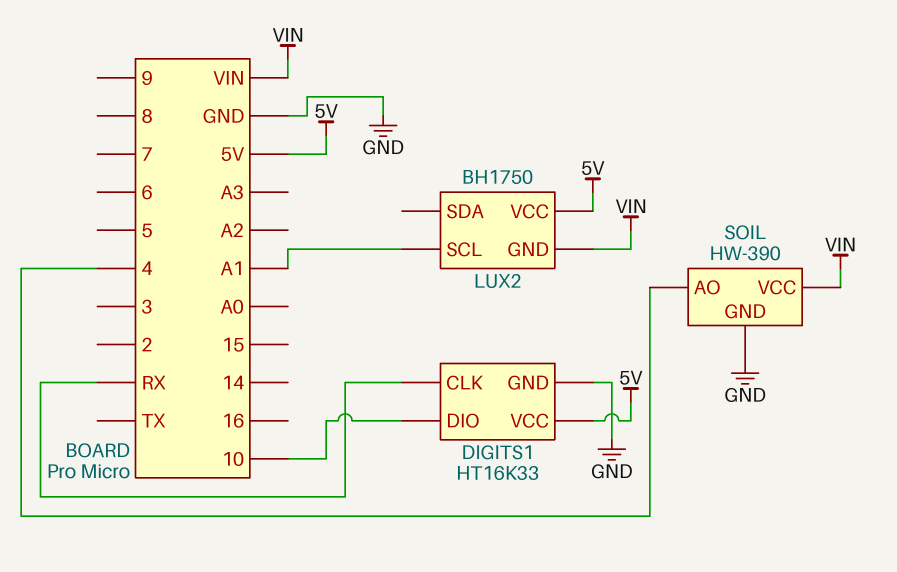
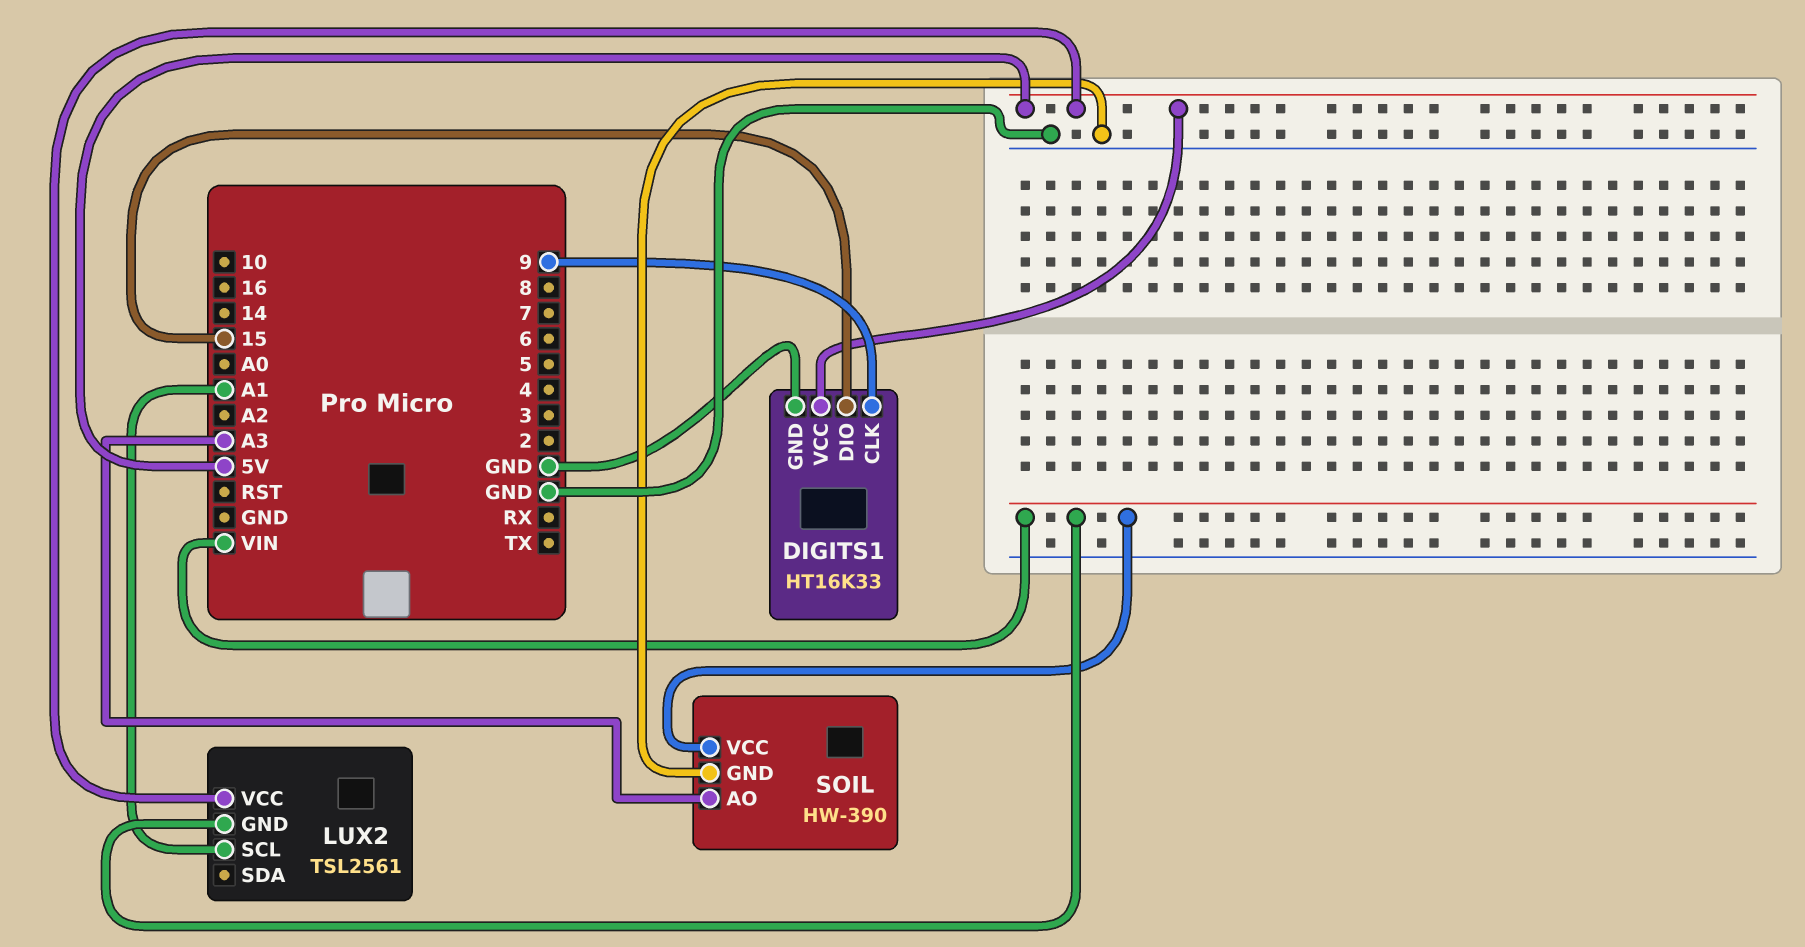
DIGITS1 pin CLK: RX -> 9
DIGITS1 pin DIO: 10 -> 15
LUX2: BH1750 -> TSL2561
SOIL pin AO: 4 -> A3

